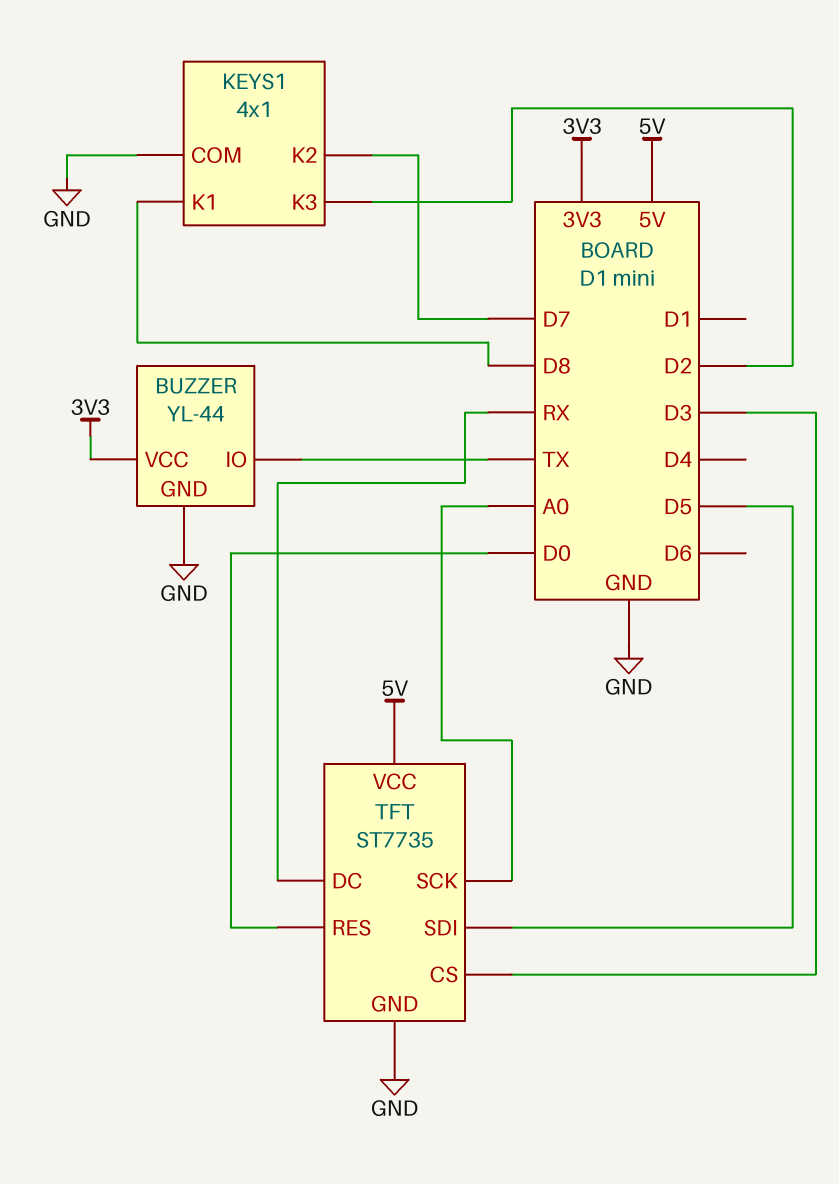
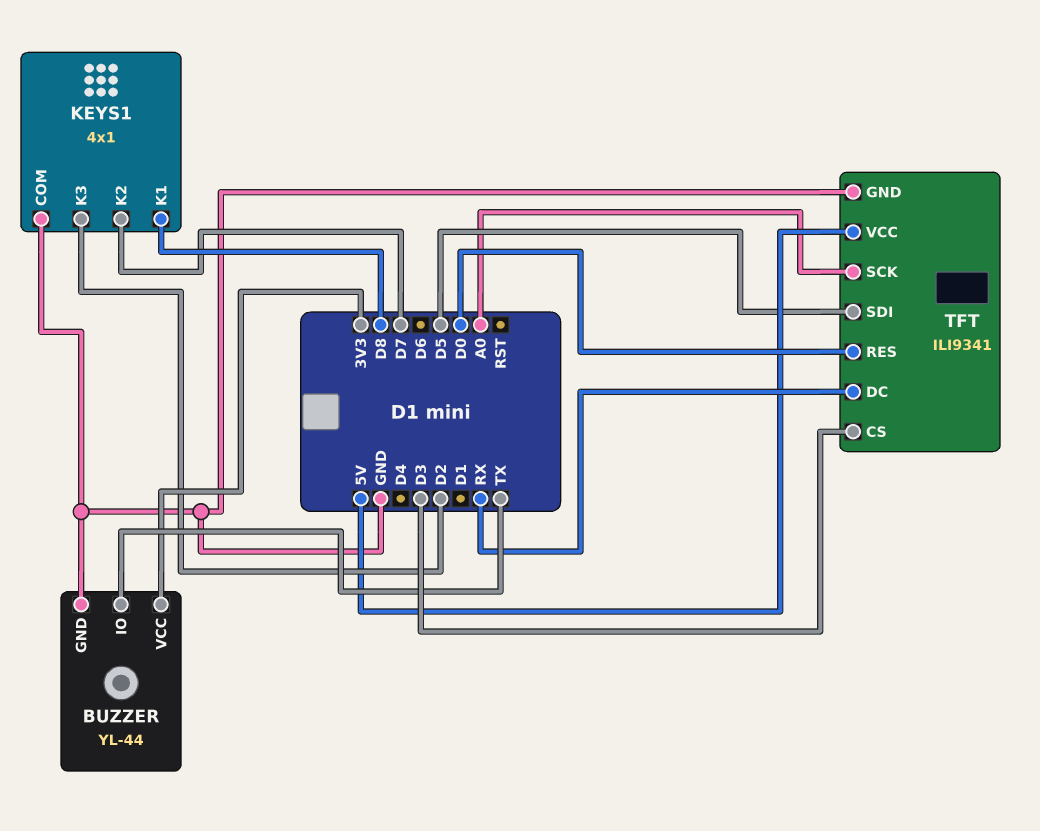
TFT: ST7735 -> ILI9341

